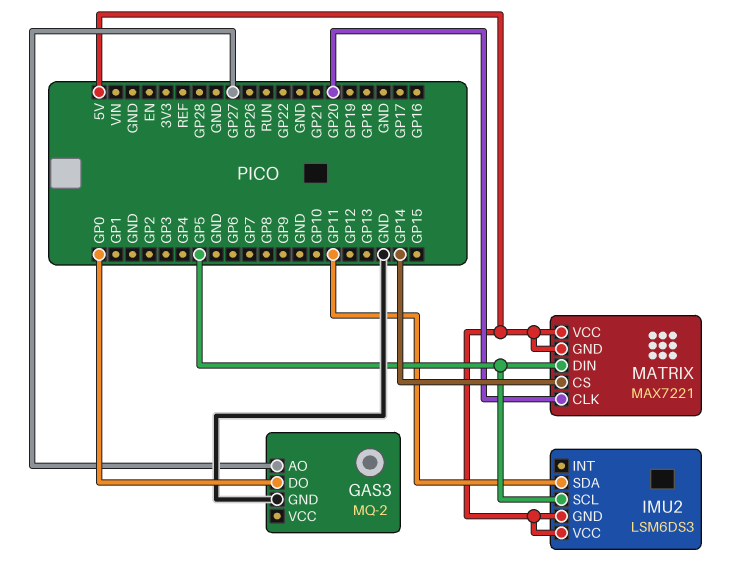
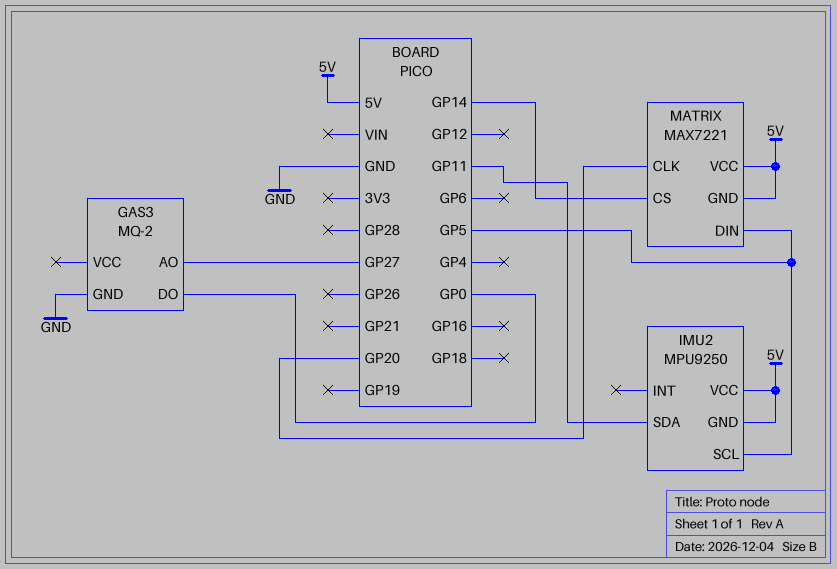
IMU2: LSM6DS3 -> MPU9250

